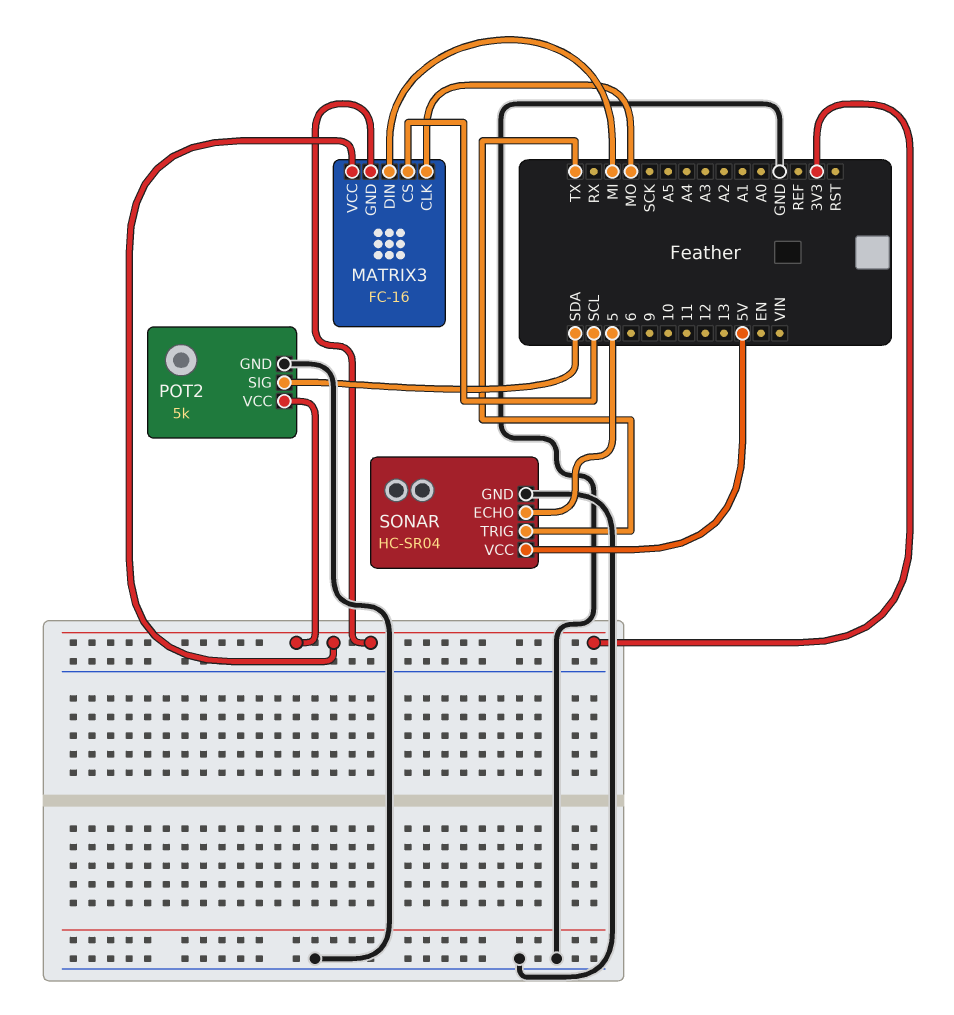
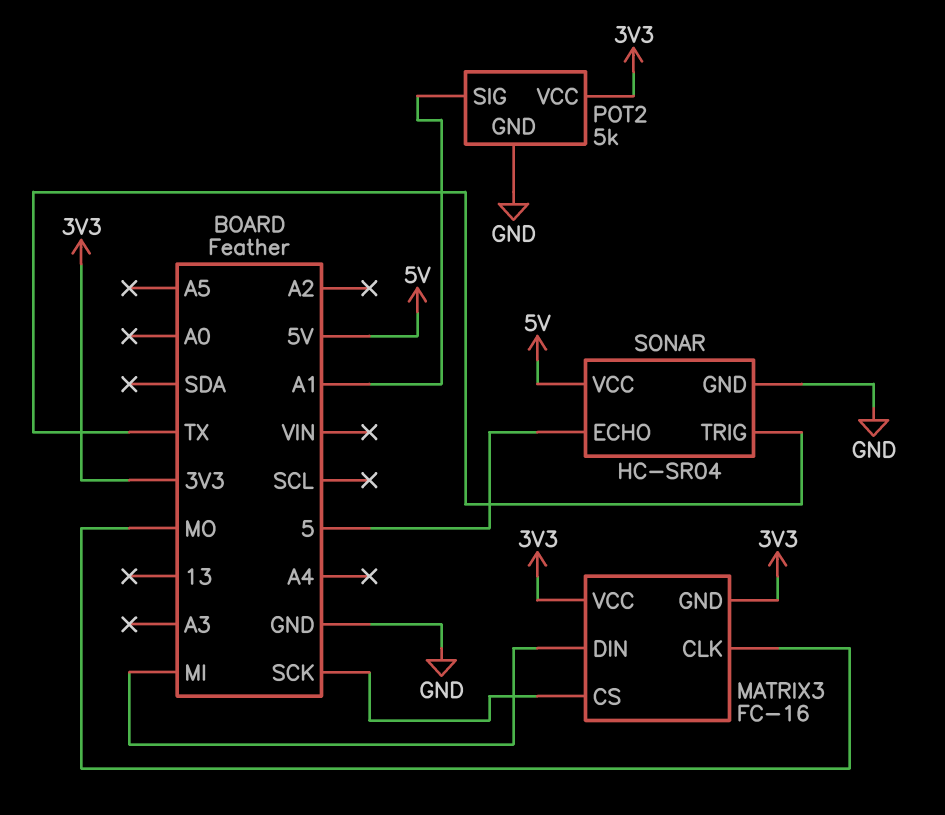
MATRIX3 pin CS: SCL -> SCK
POT2 pin SIG: SDA -> A1

